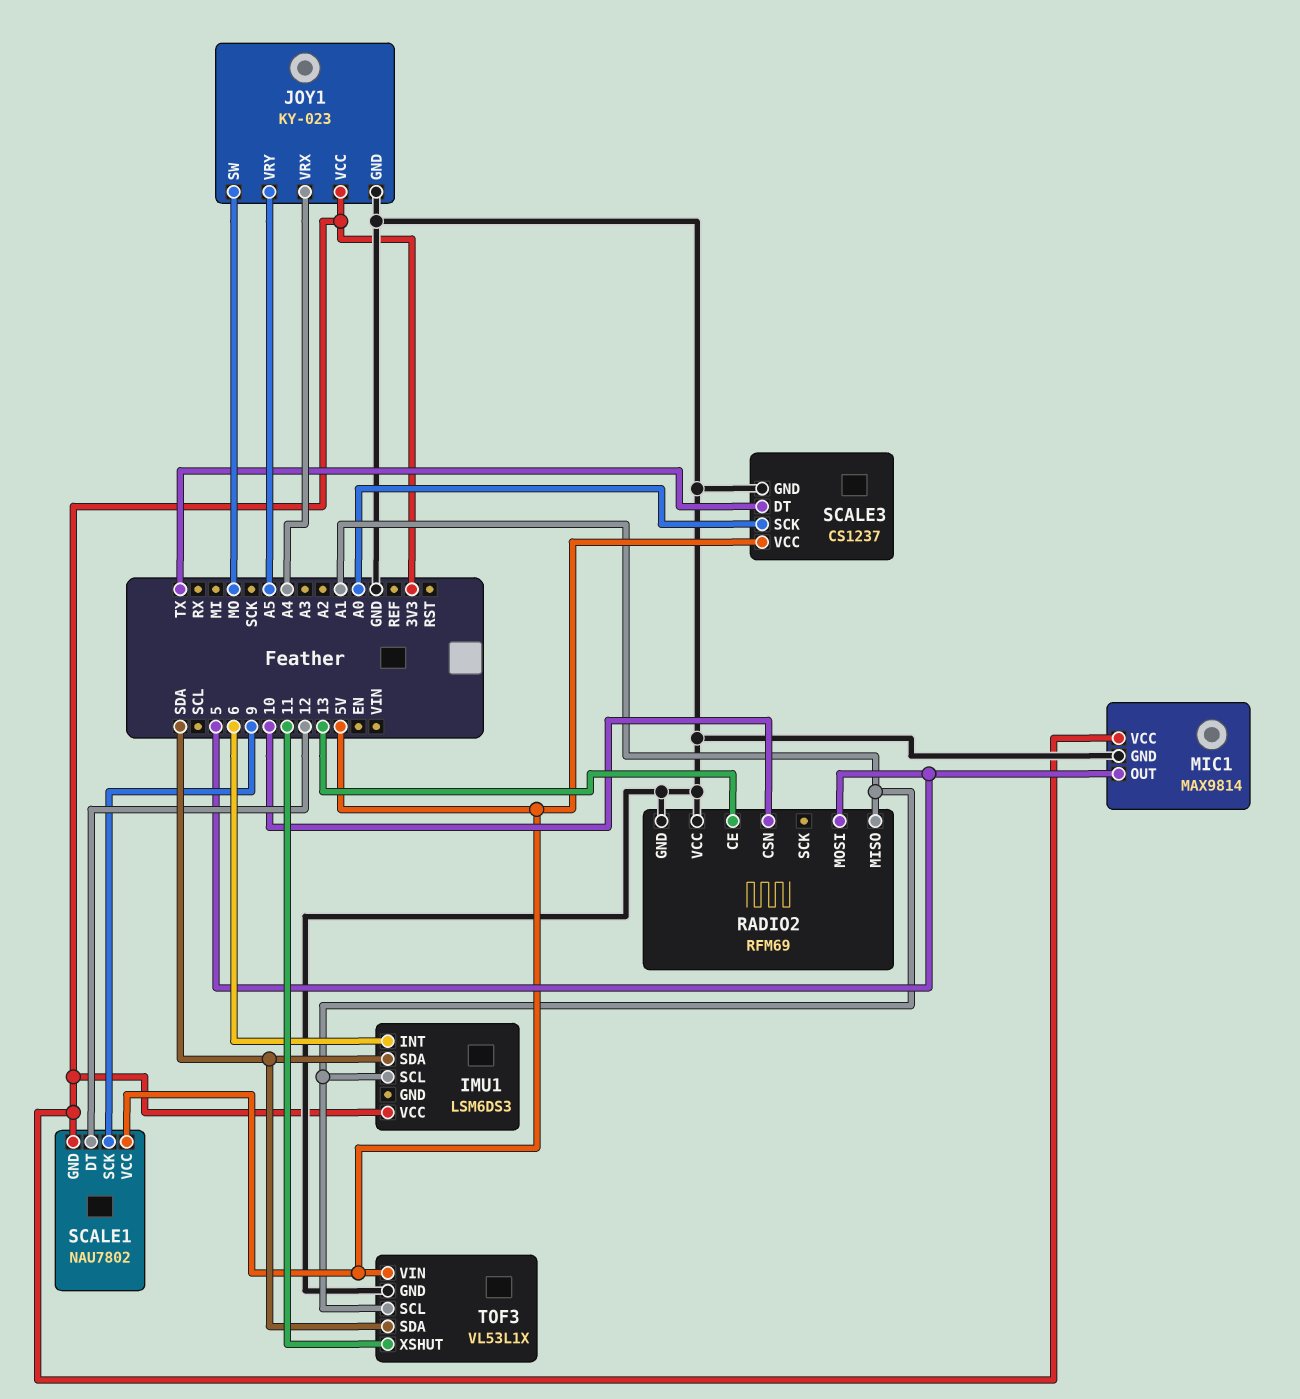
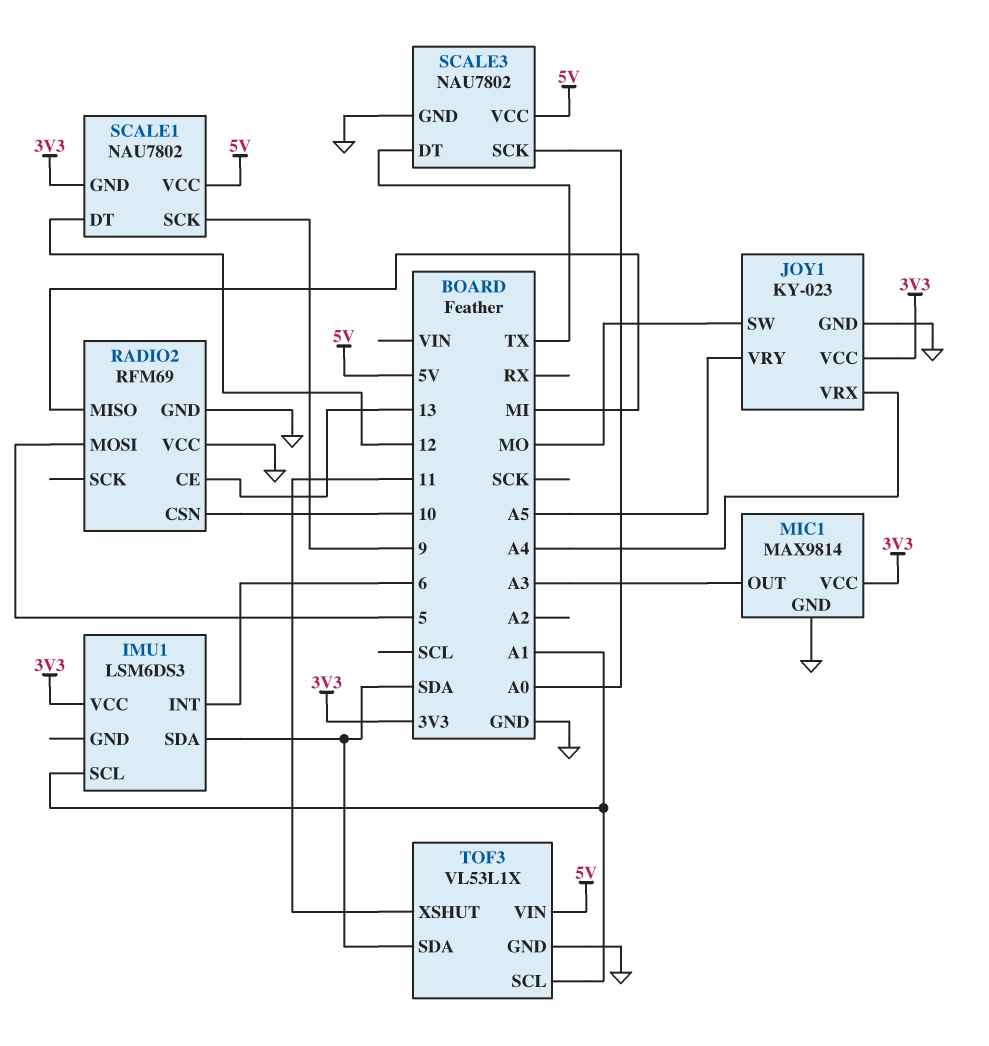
MIC1 pin OUT: 5 -> A3
RADIO2 pin MISO: A1 -> MI
SCALE3: CS1237 -> NAU7802

